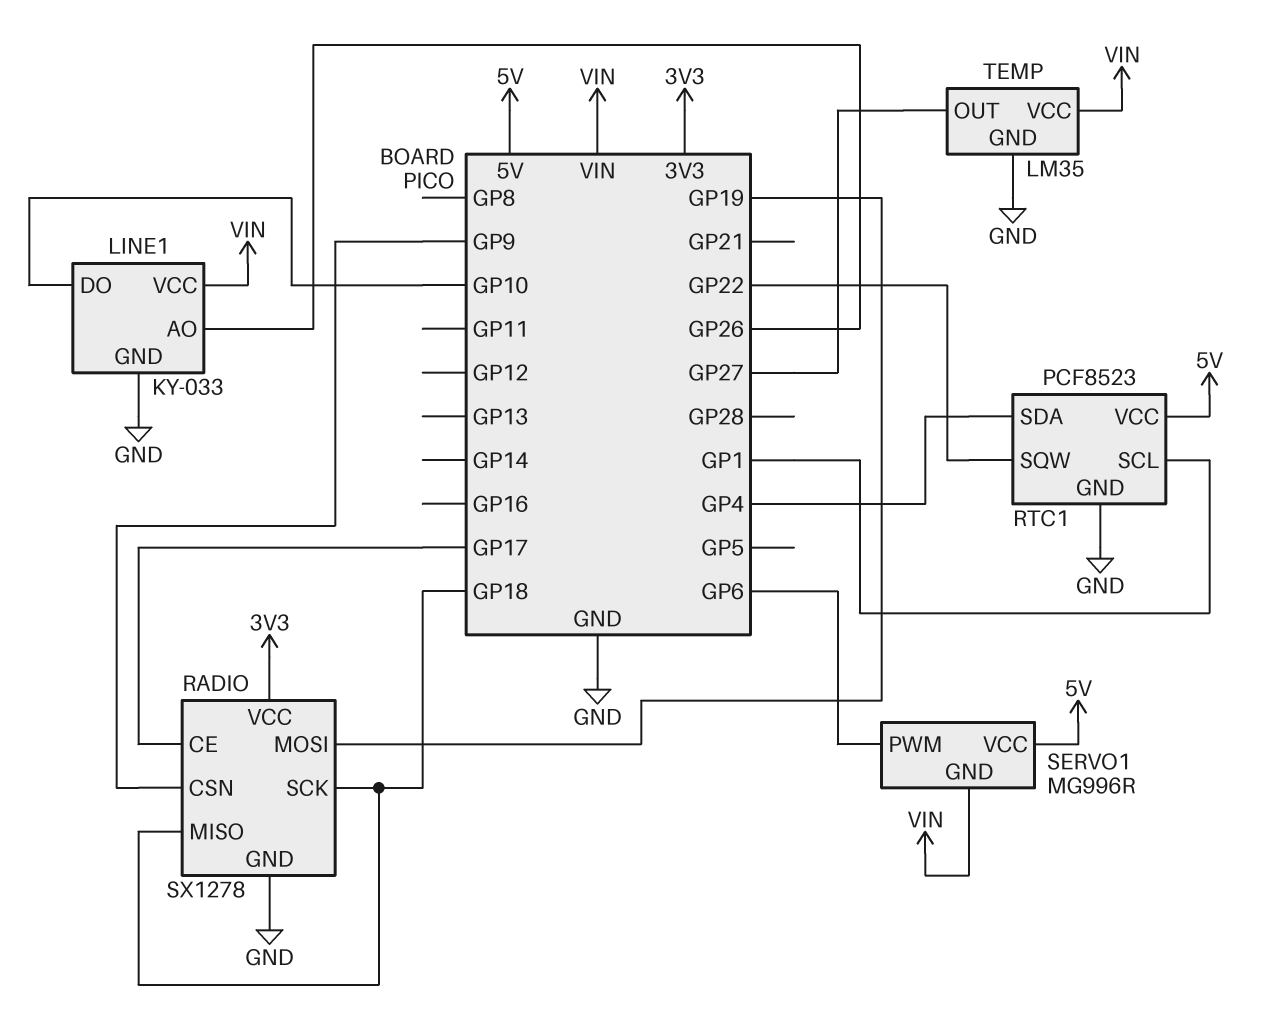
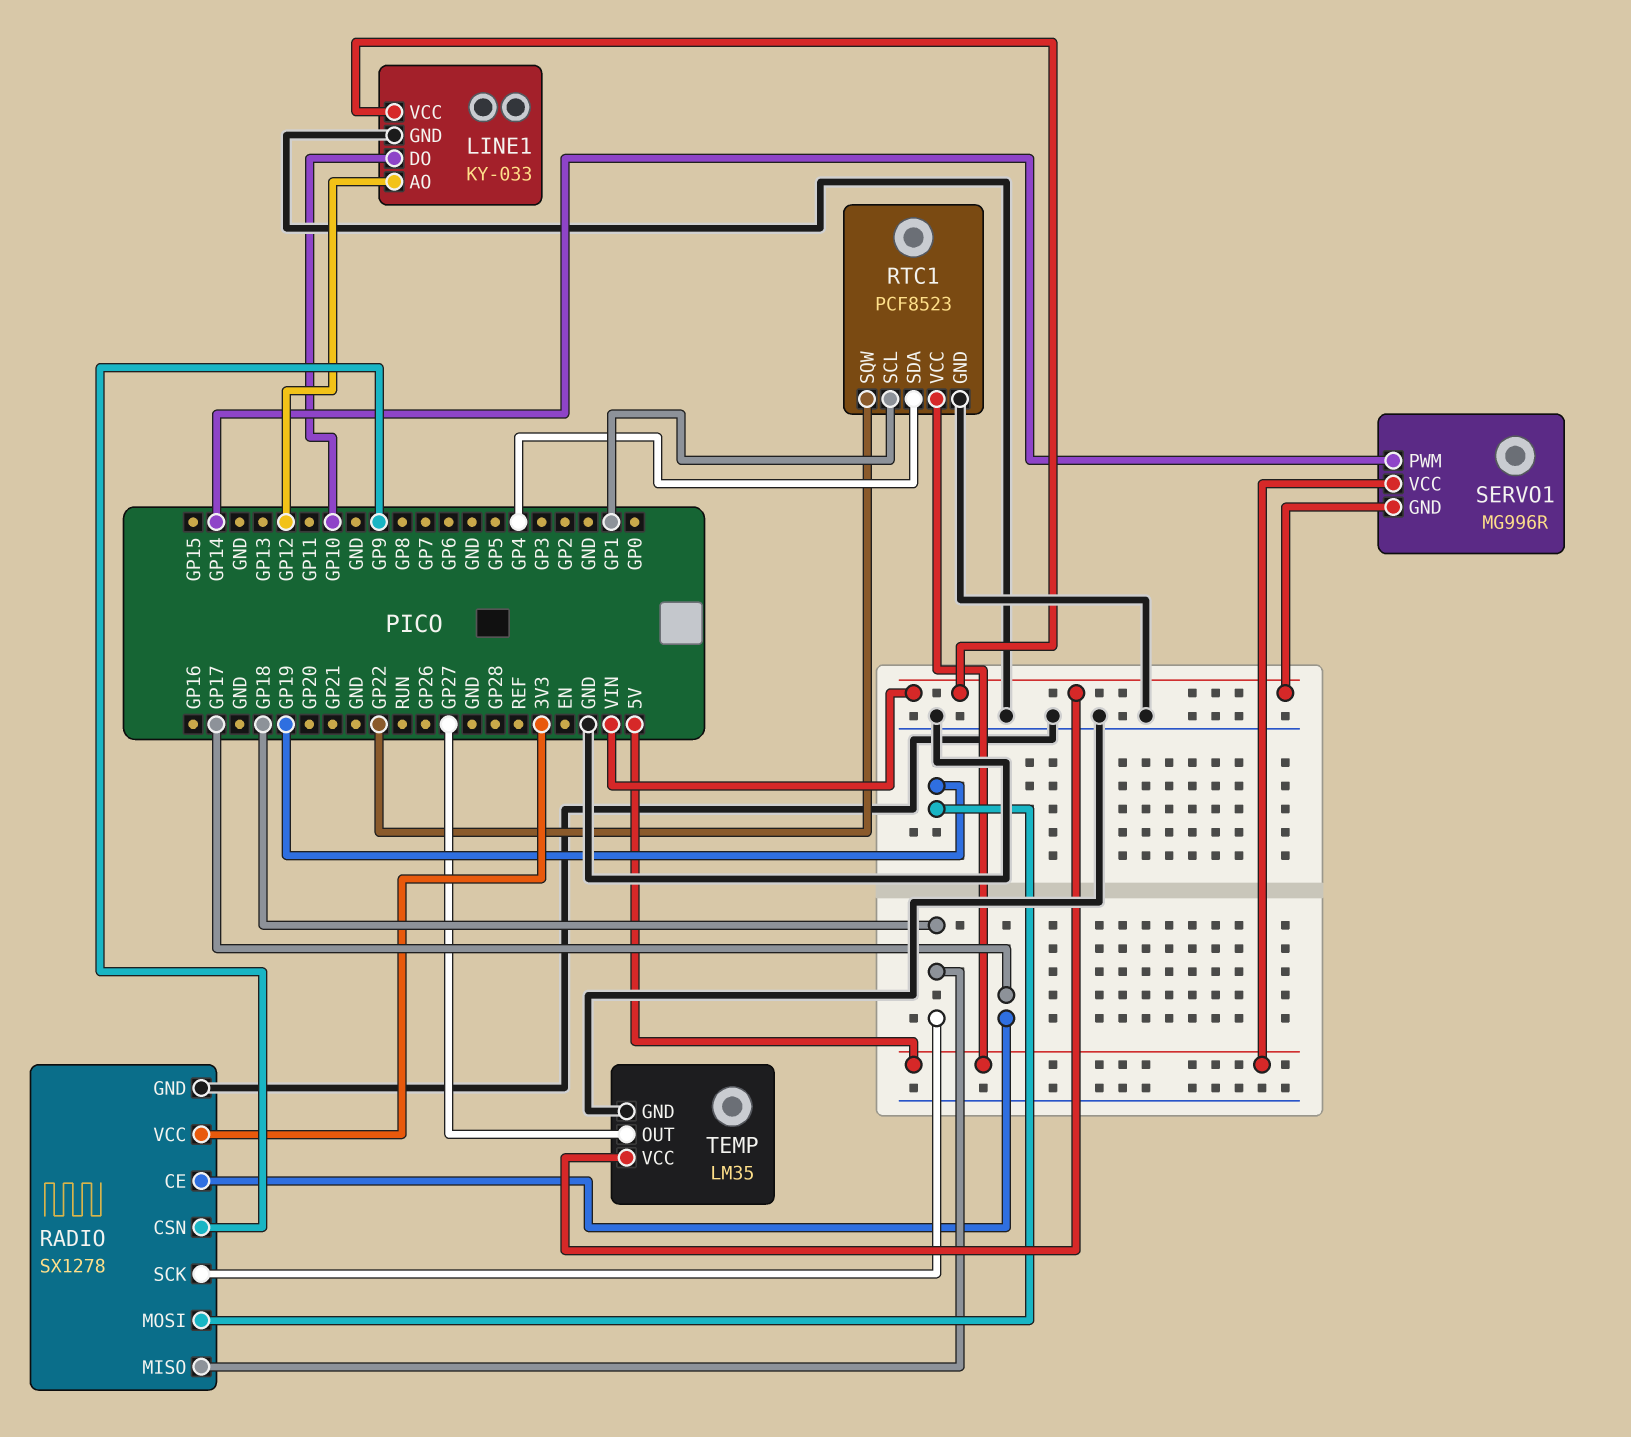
LINE1 pin AO: GP26 -> GP12
SERVO1 pin PWM: GP6 -> GP14

